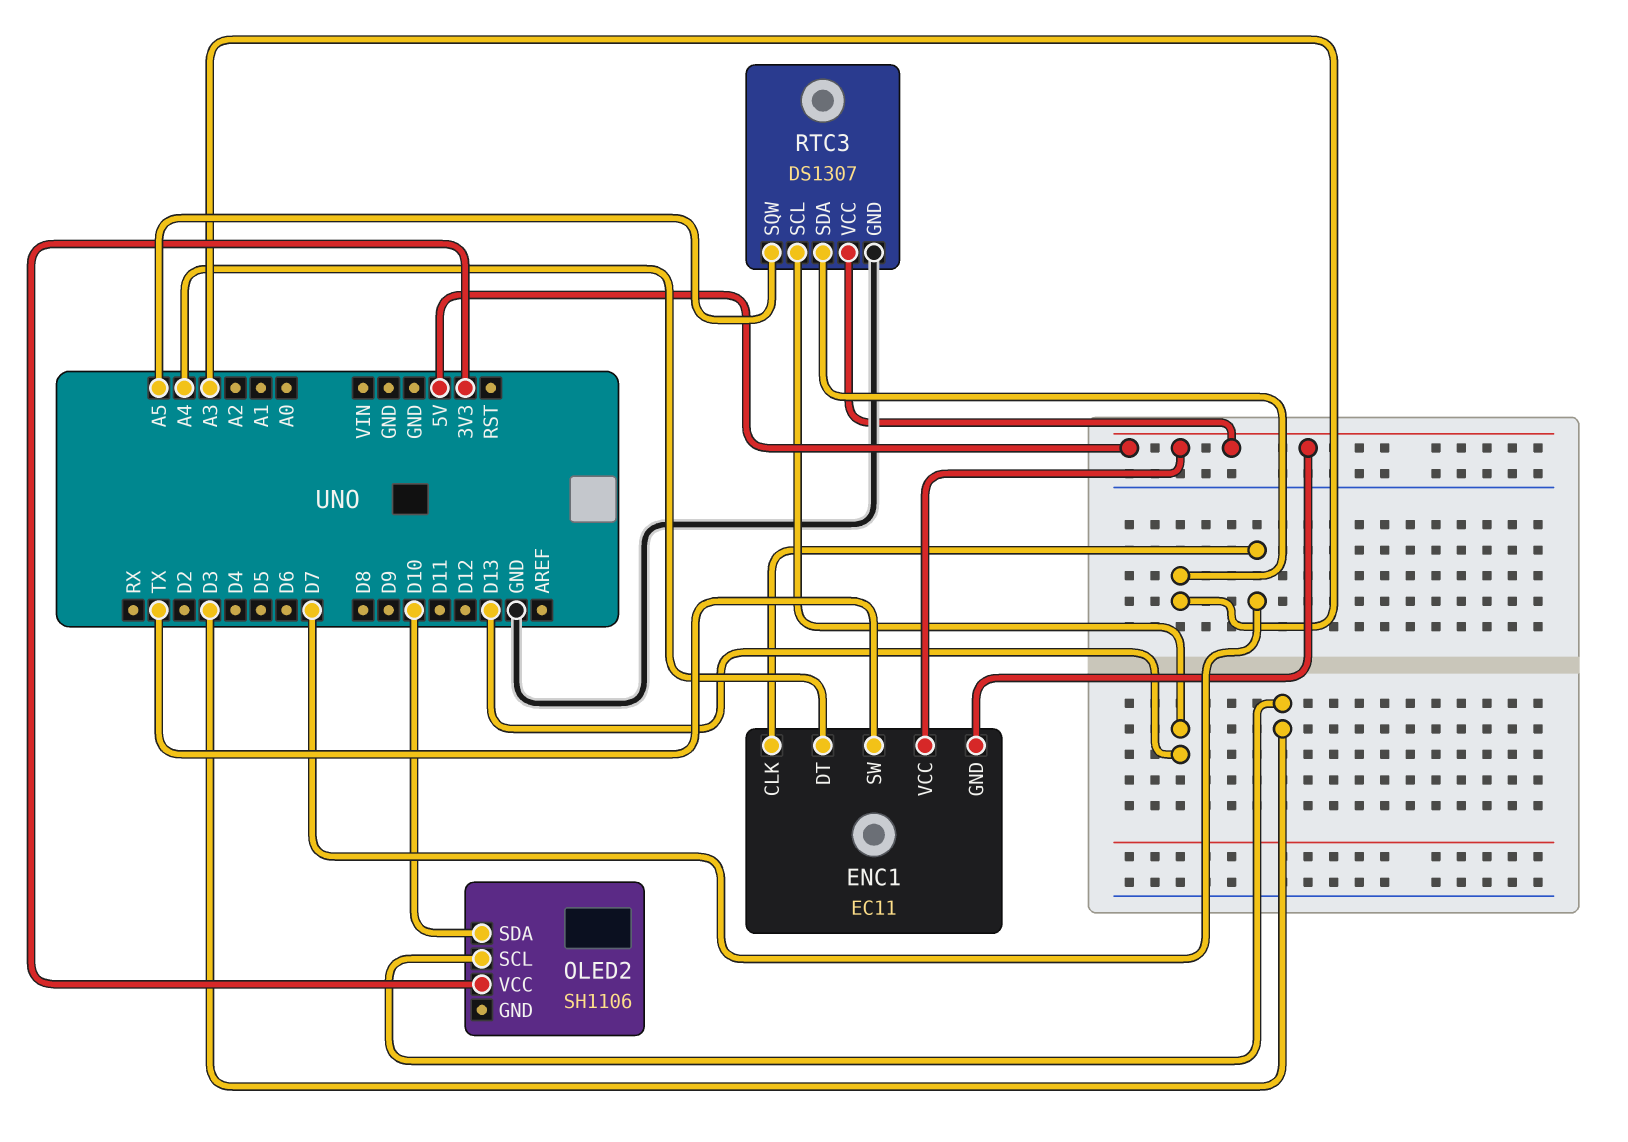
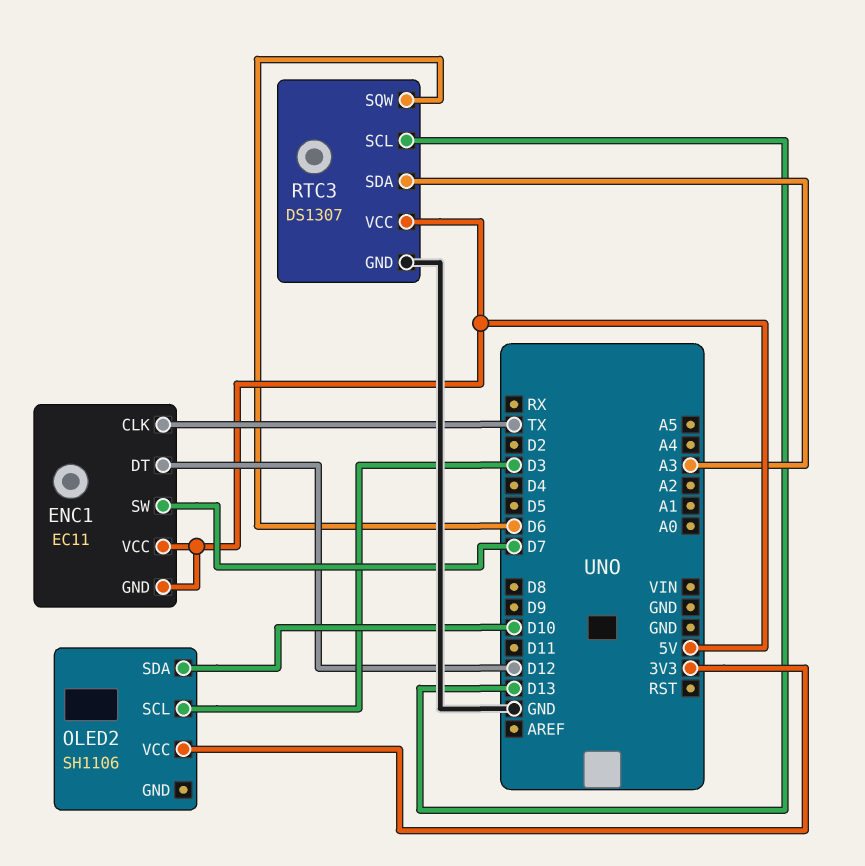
ENC1 pin CLK: D7 -> TX
ENC1 pin DT: A4 -> D12
ENC1 pin SW: TX -> D7
RTC3 pin SQW: A5 -> D6

